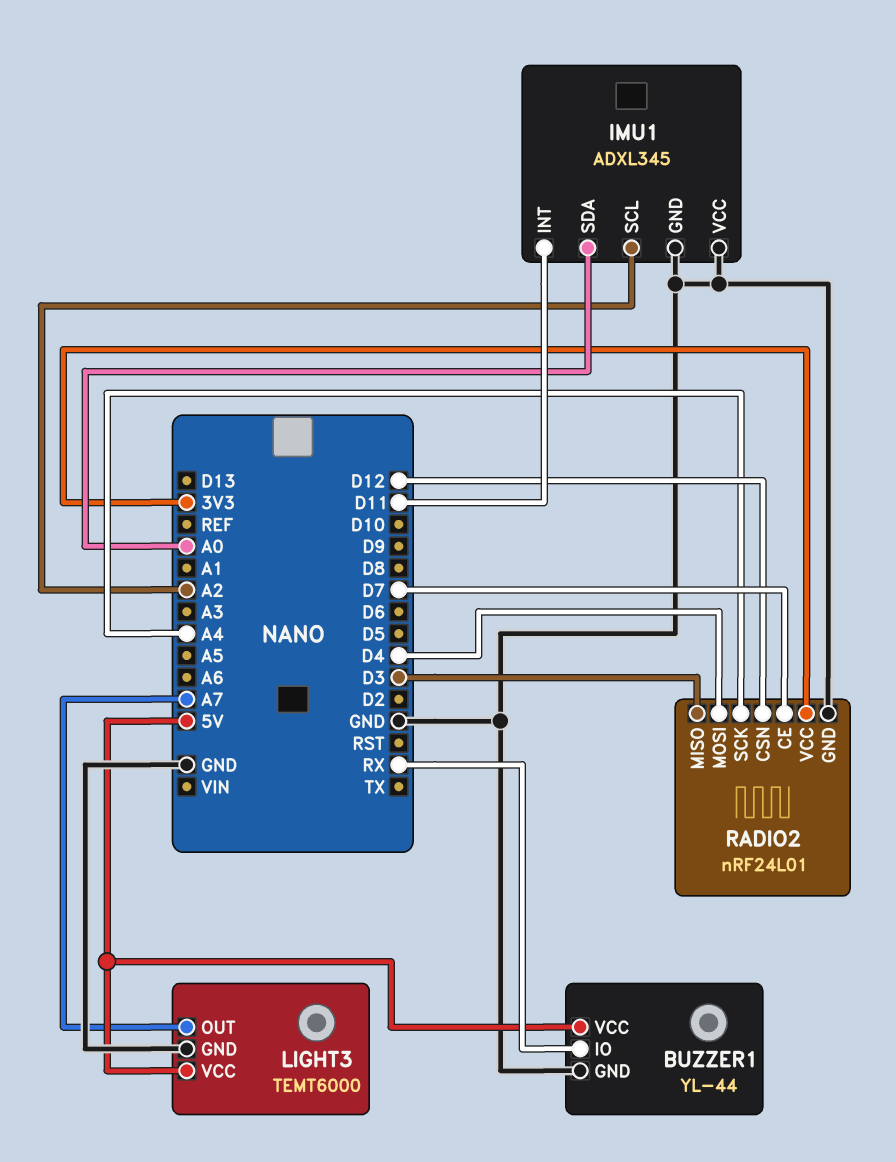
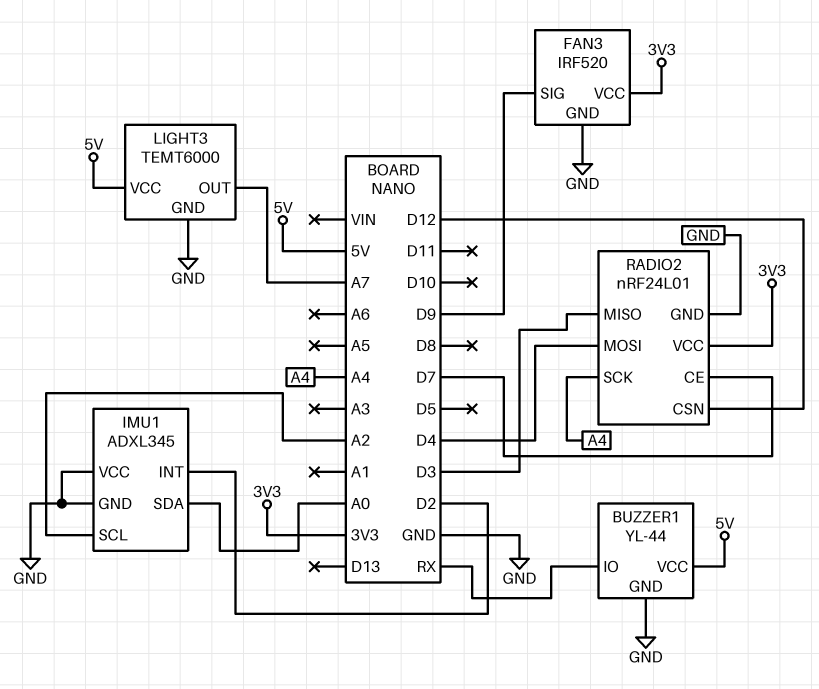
FAN3: none -> IRF520
FAN3 pin GND: none -> GND
FAN3 pin SIG: none -> D9
FAN3 pin VCC: none -> 3V3
IMU1 pin INT: D11 -> D2

